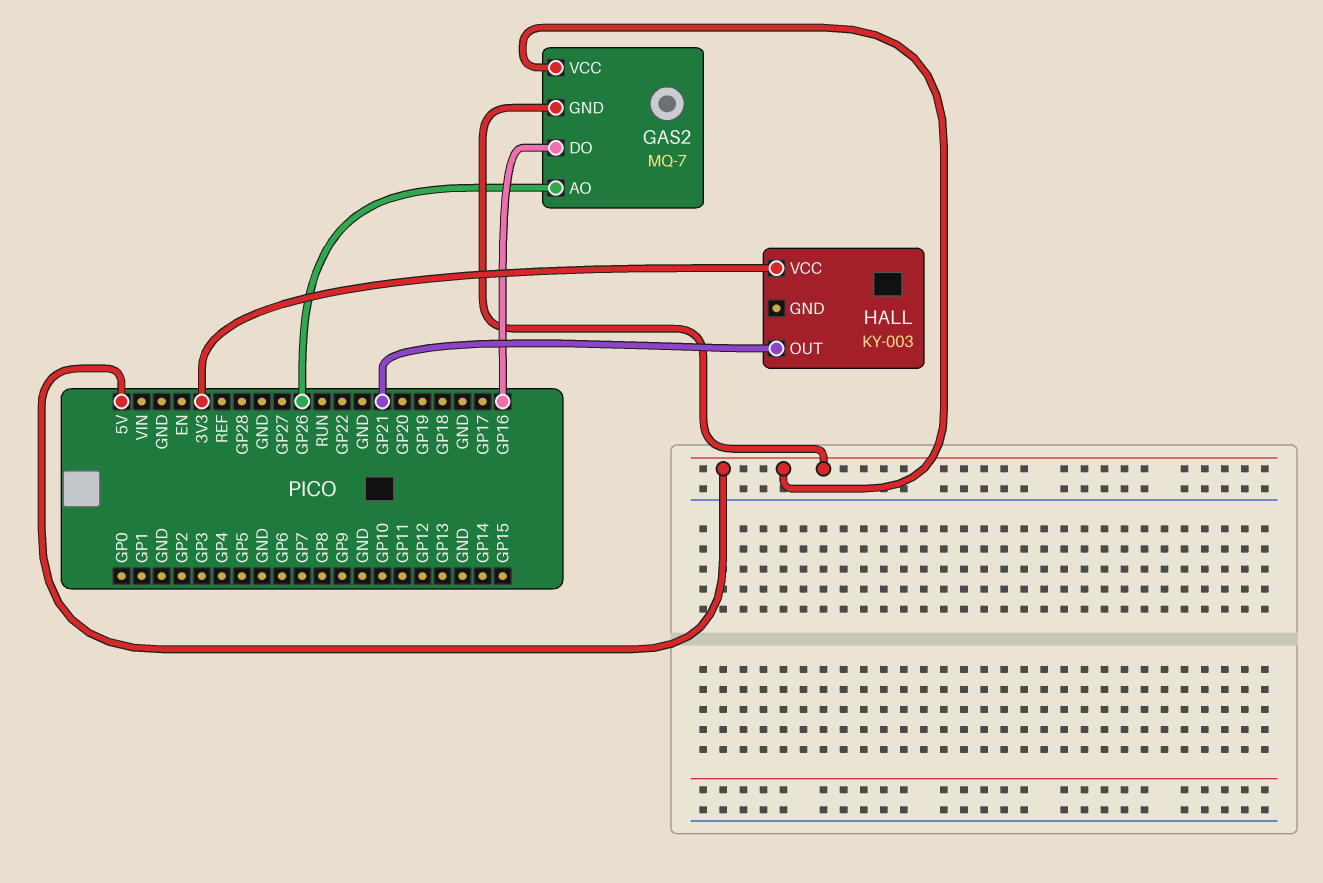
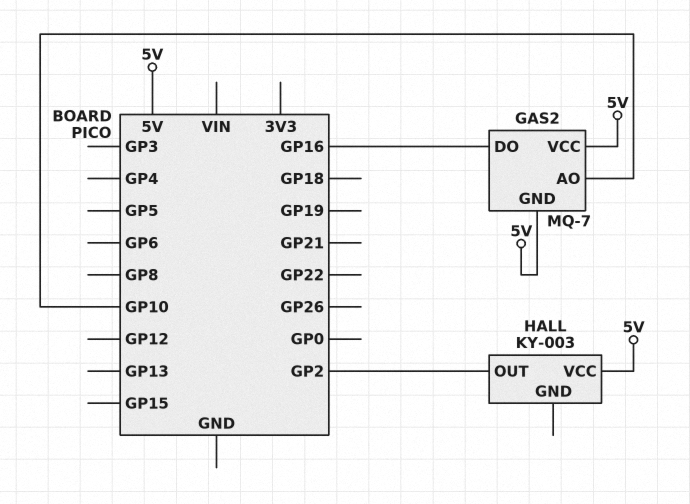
GAS2 pin AO: GP26 -> GP10
HALL pin OUT: GP21 -> GP2
HALL pin VCC: 3V3 -> 5V

